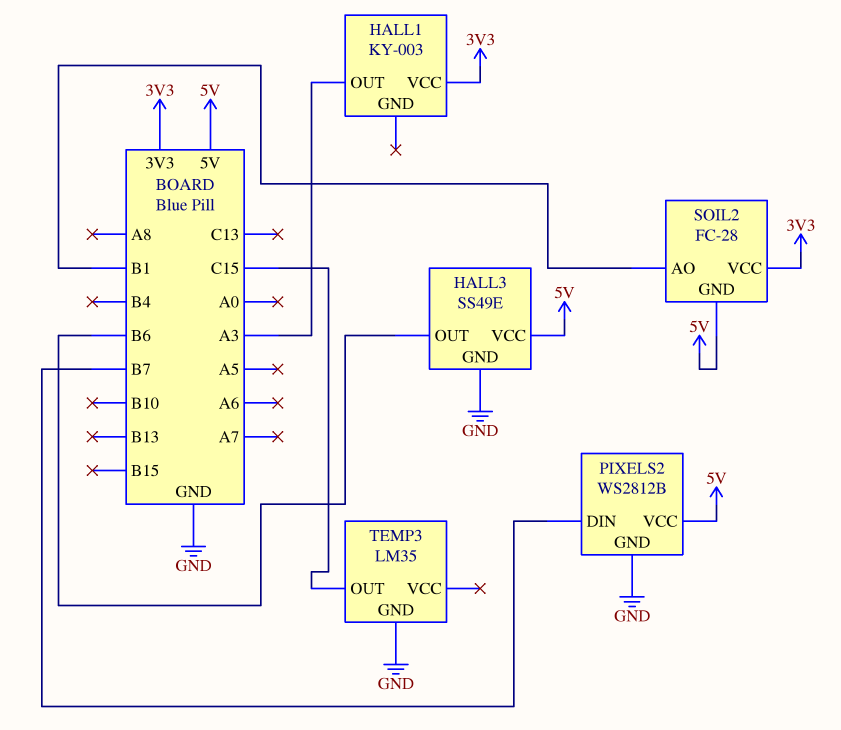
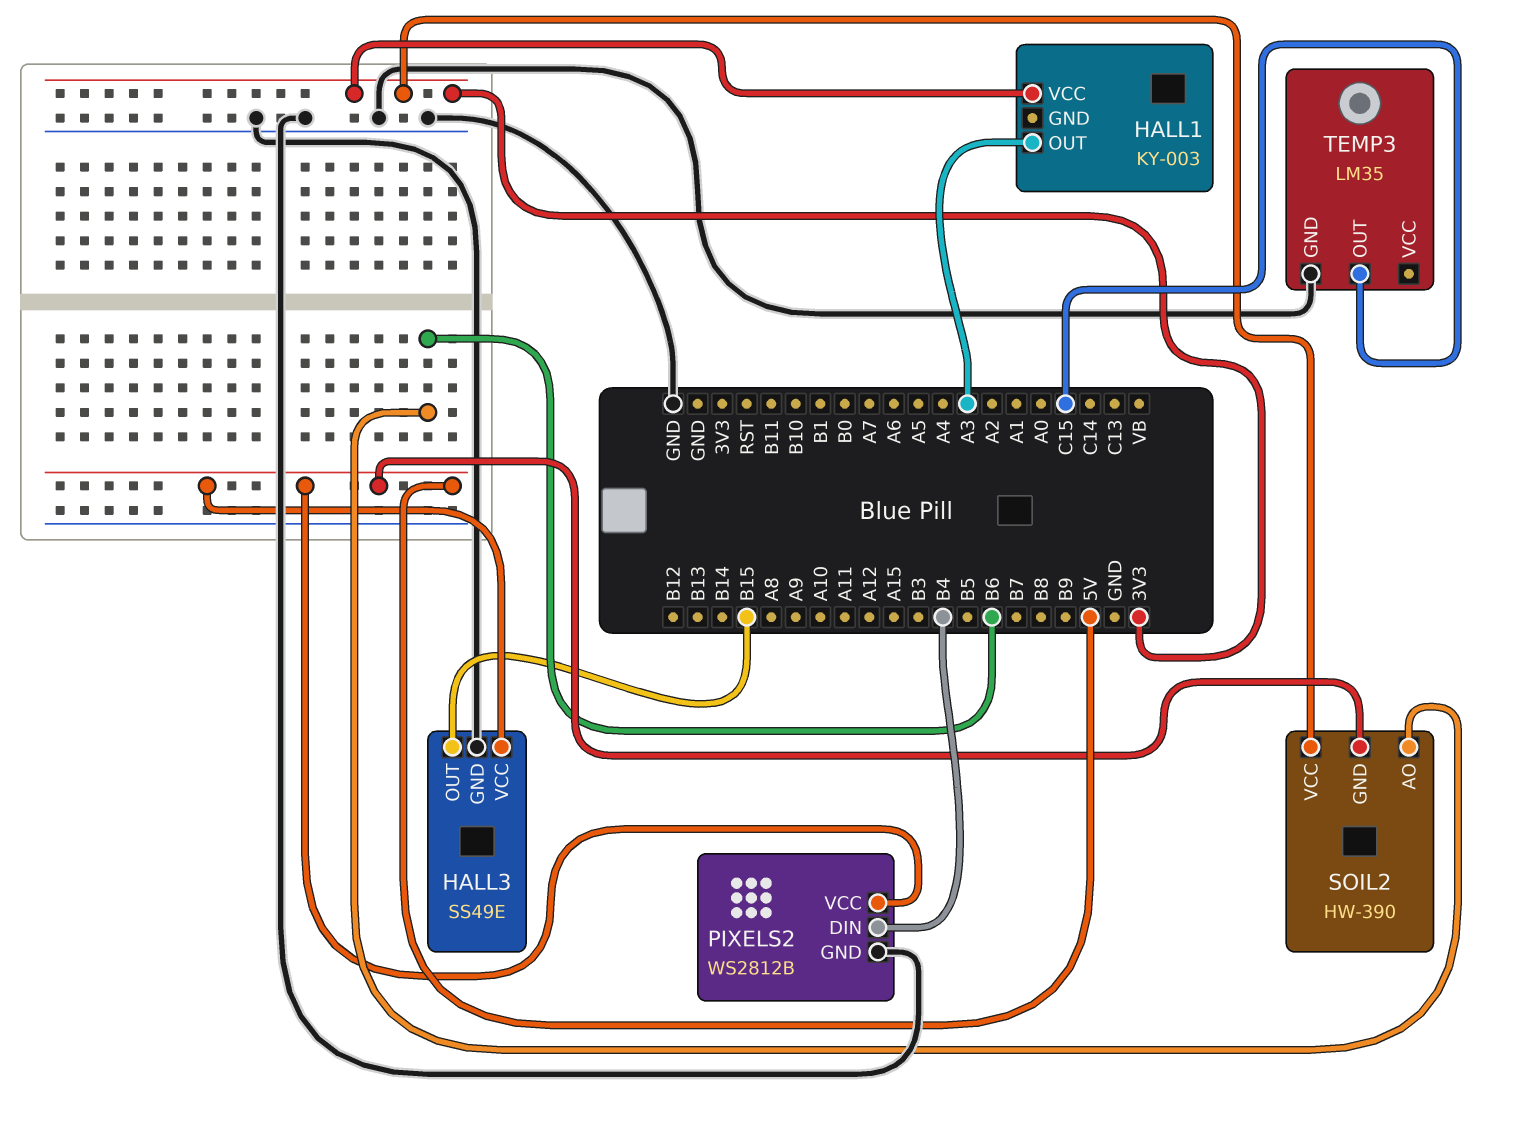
HALL3 pin OUT: B6 -> B15
PIXELS2 pin DIN: B7 -> B4
SOIL2: FC-28 -> HW-390
SOIL2 pin AO: B1 -> B6

